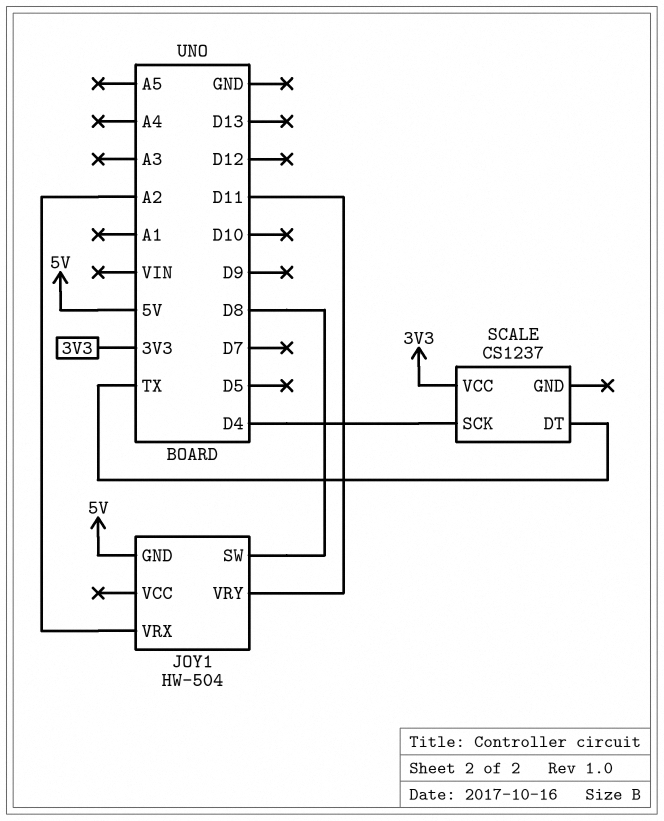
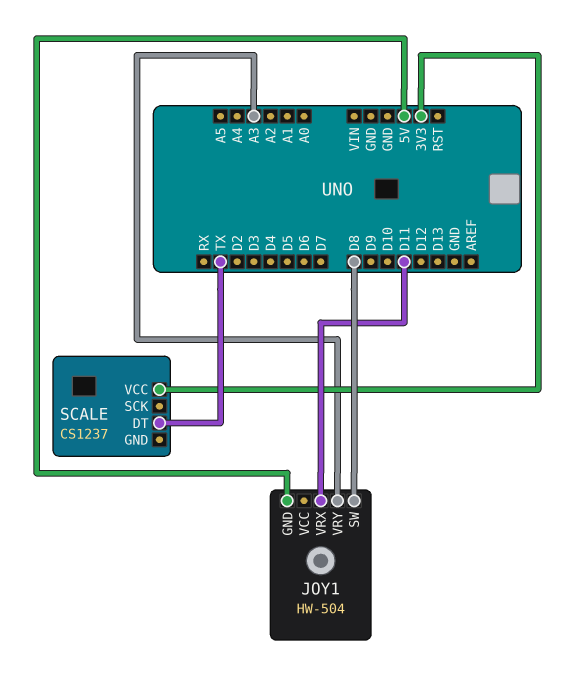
JOY1 pin VRX: A2 -> D11
JOY1 pin VRY: D11 -> A3
SCALE pin SCK: D4 -> none

